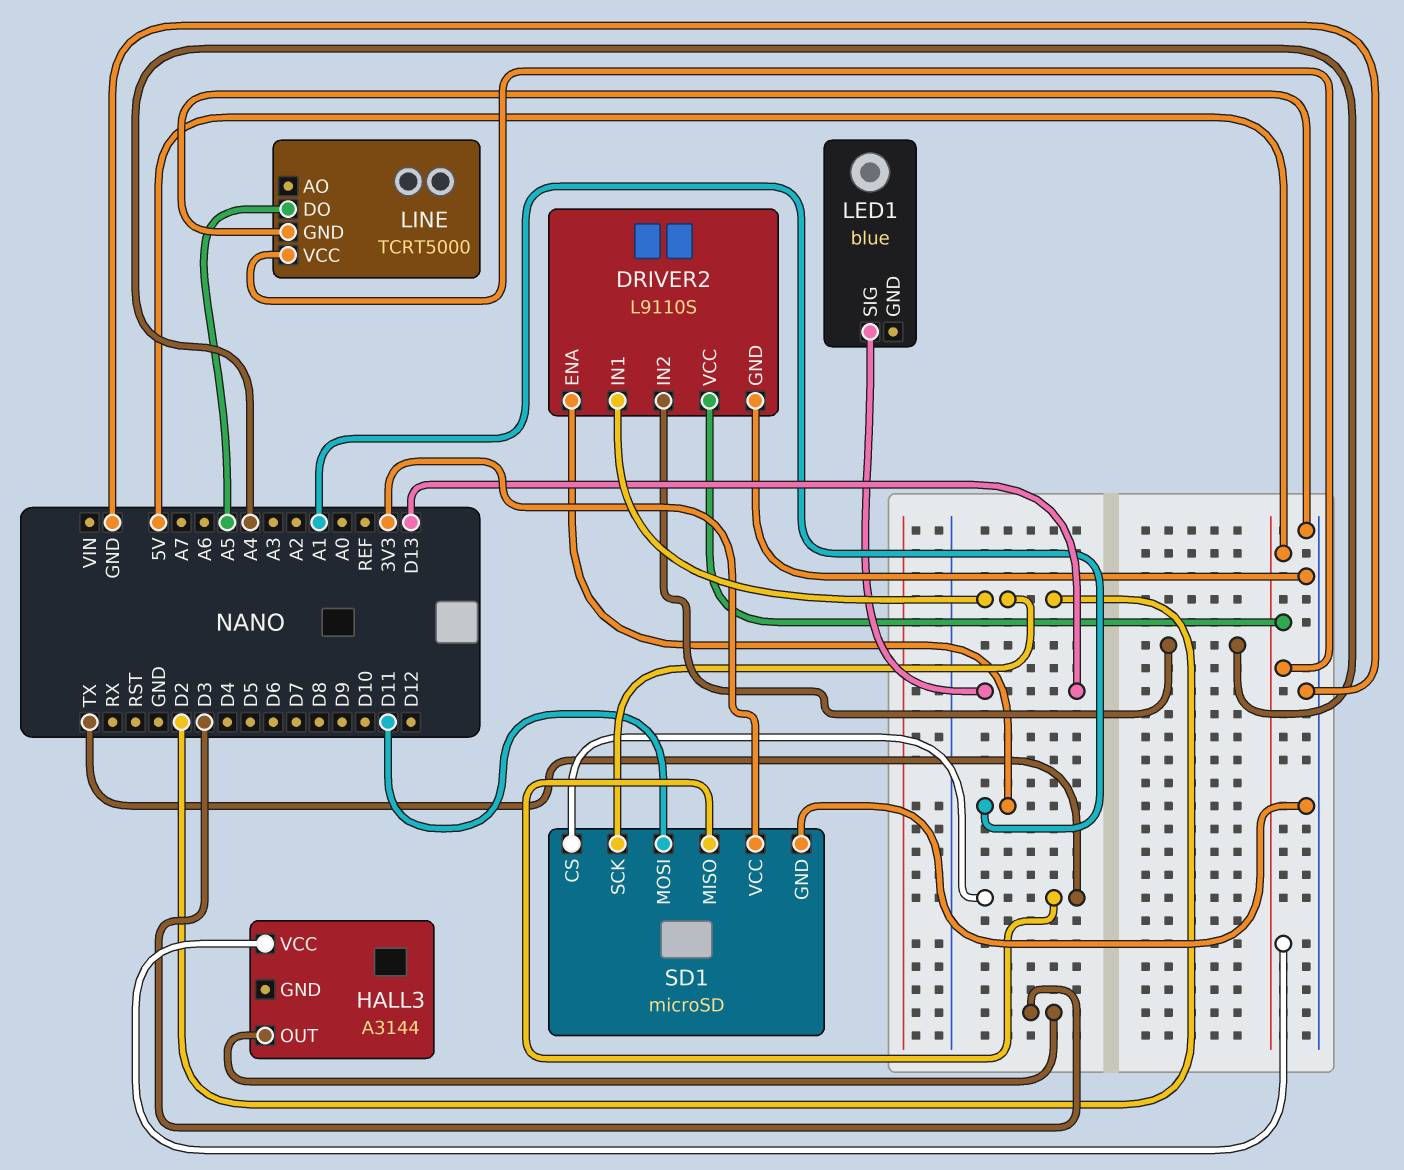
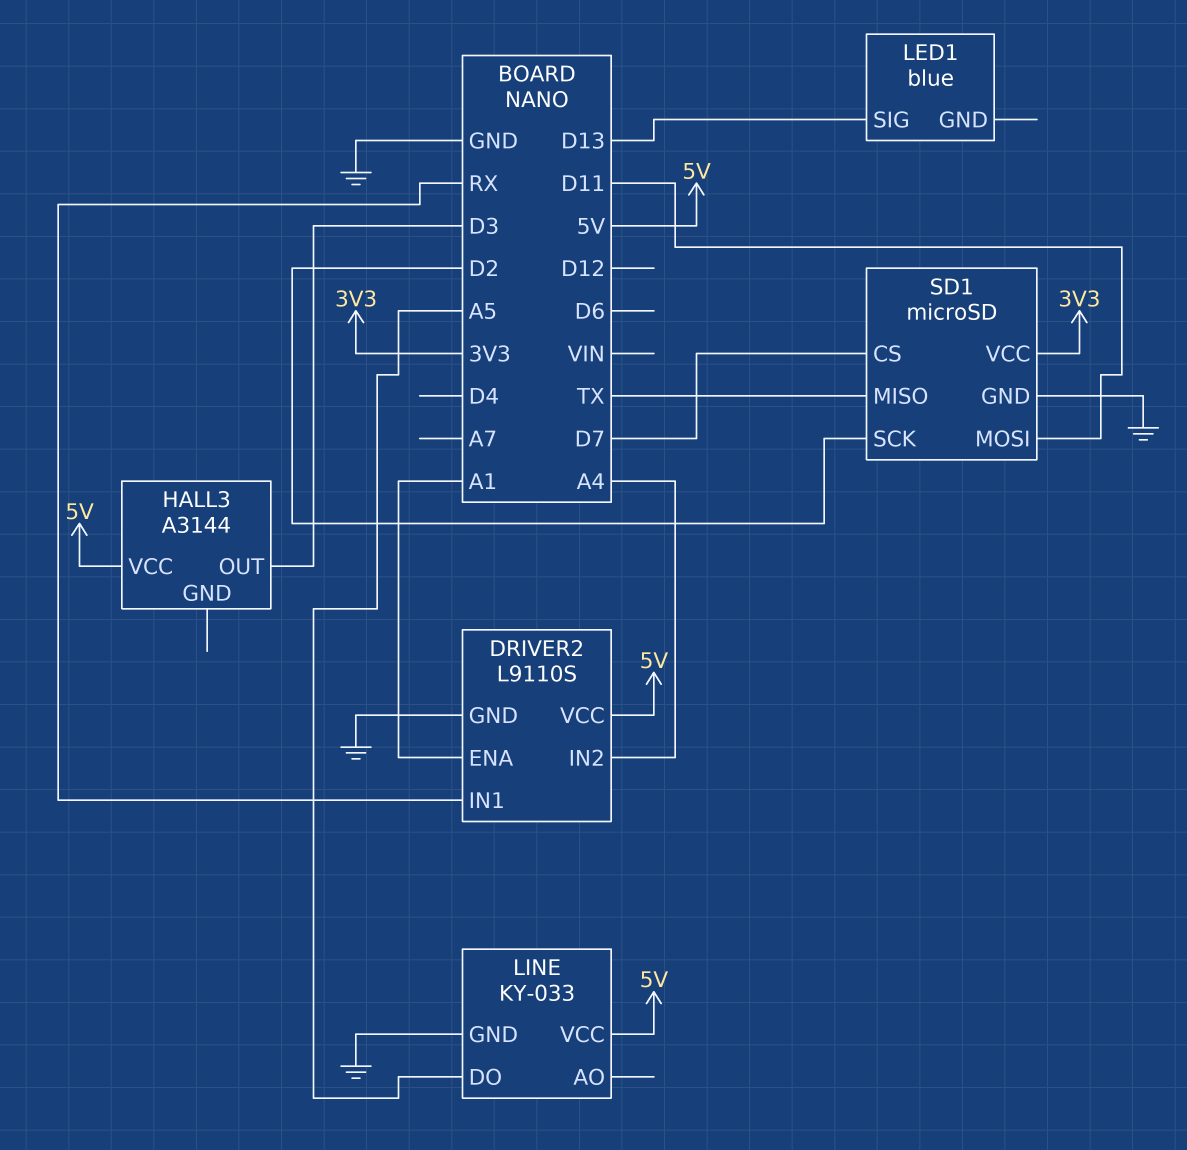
DRIVER2 pin IN1: D2 -> RX
LINE: TCRT5000 -> KY-033
SD1 pin CS: TX -> D7

